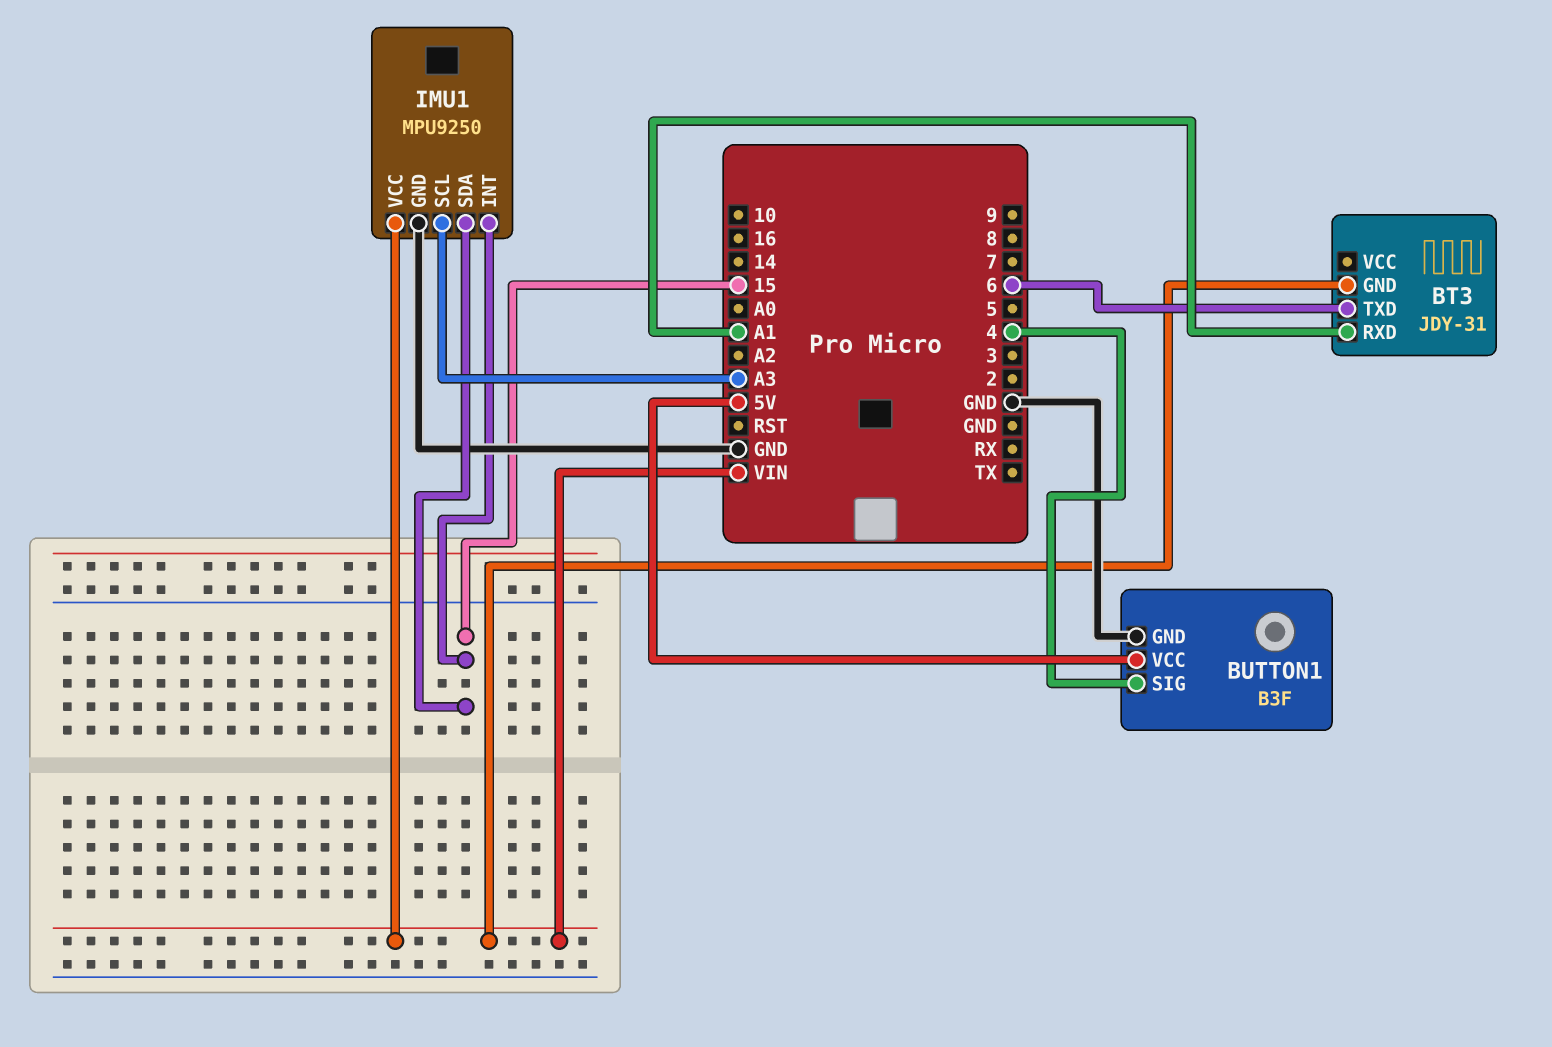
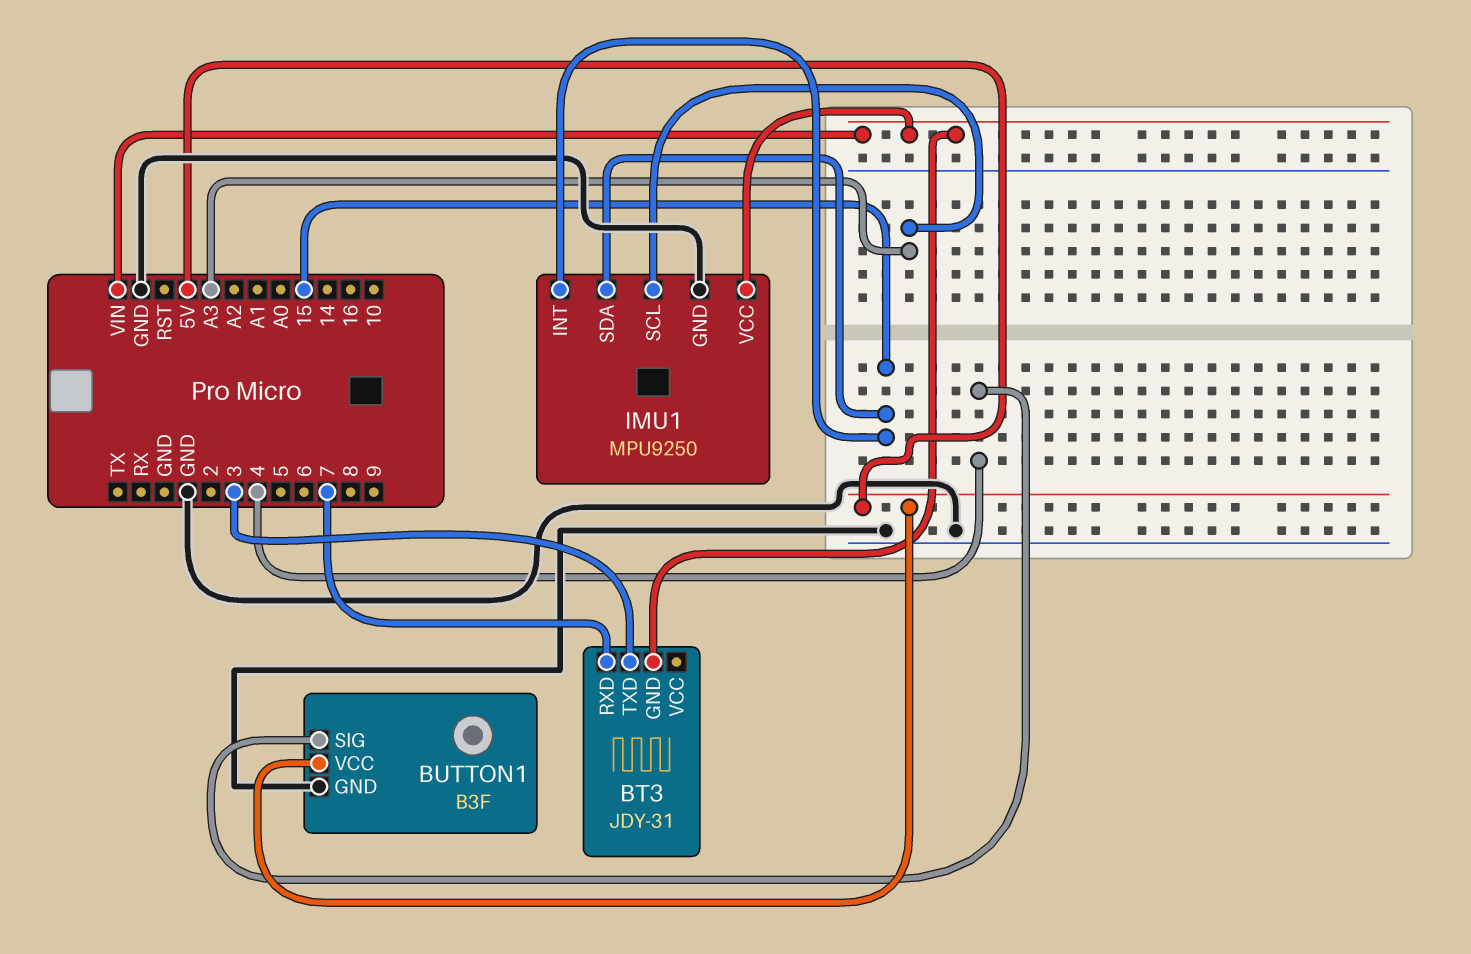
BT3 pin RXD: A1 -> 7
BT3 pin TXD: 6 -> 3

